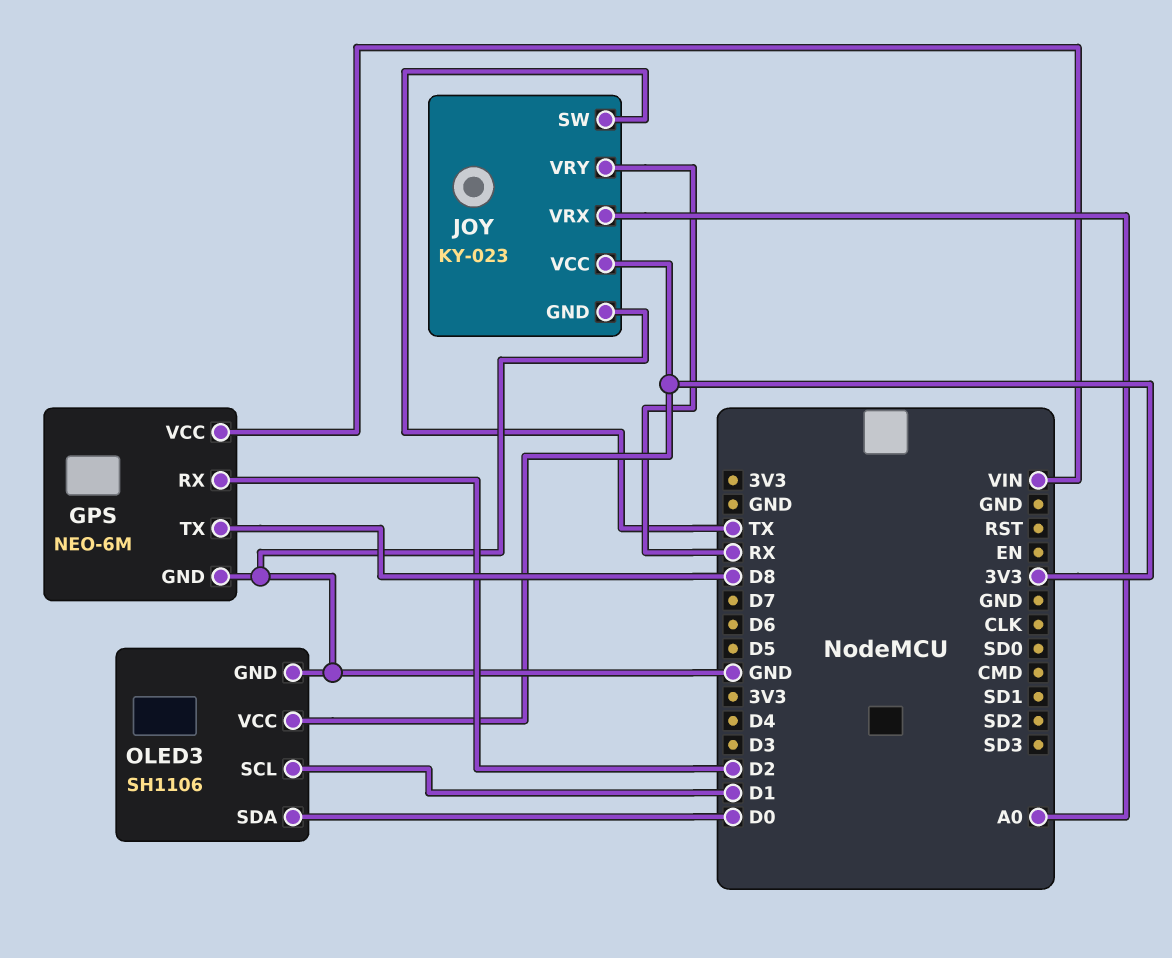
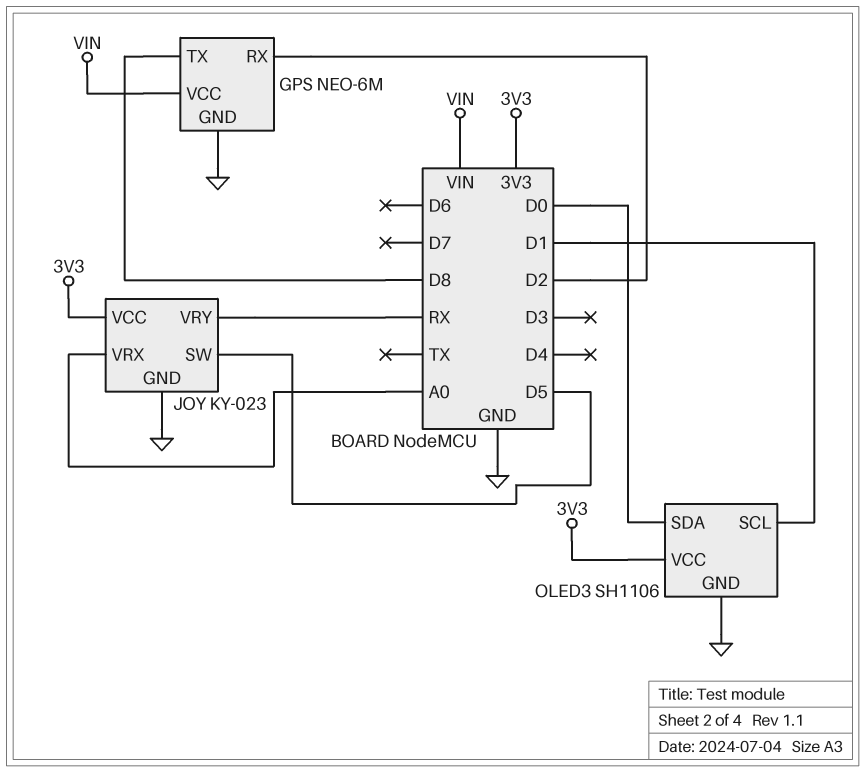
JOY pin SW: TX -> D5

